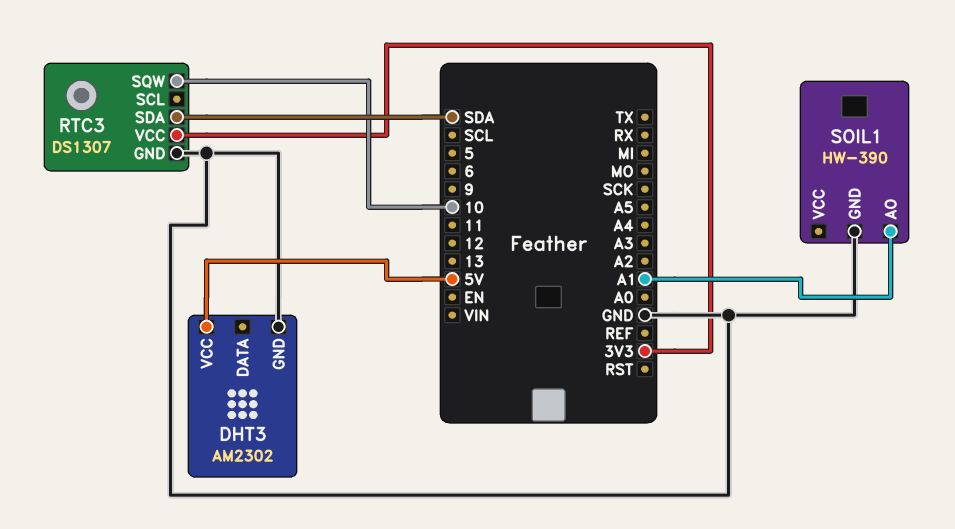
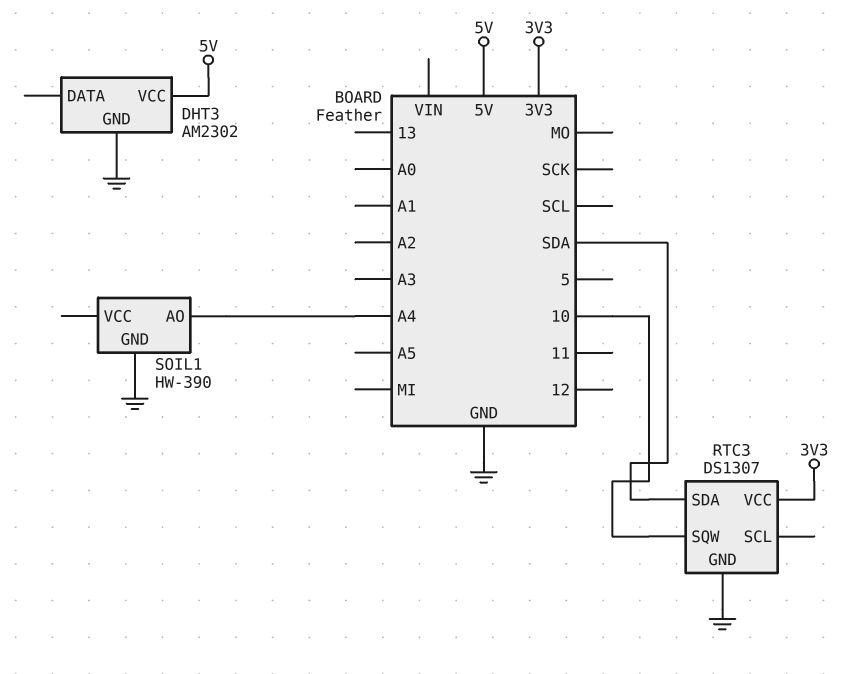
SOIL1 pin AO: A1 -> A4

